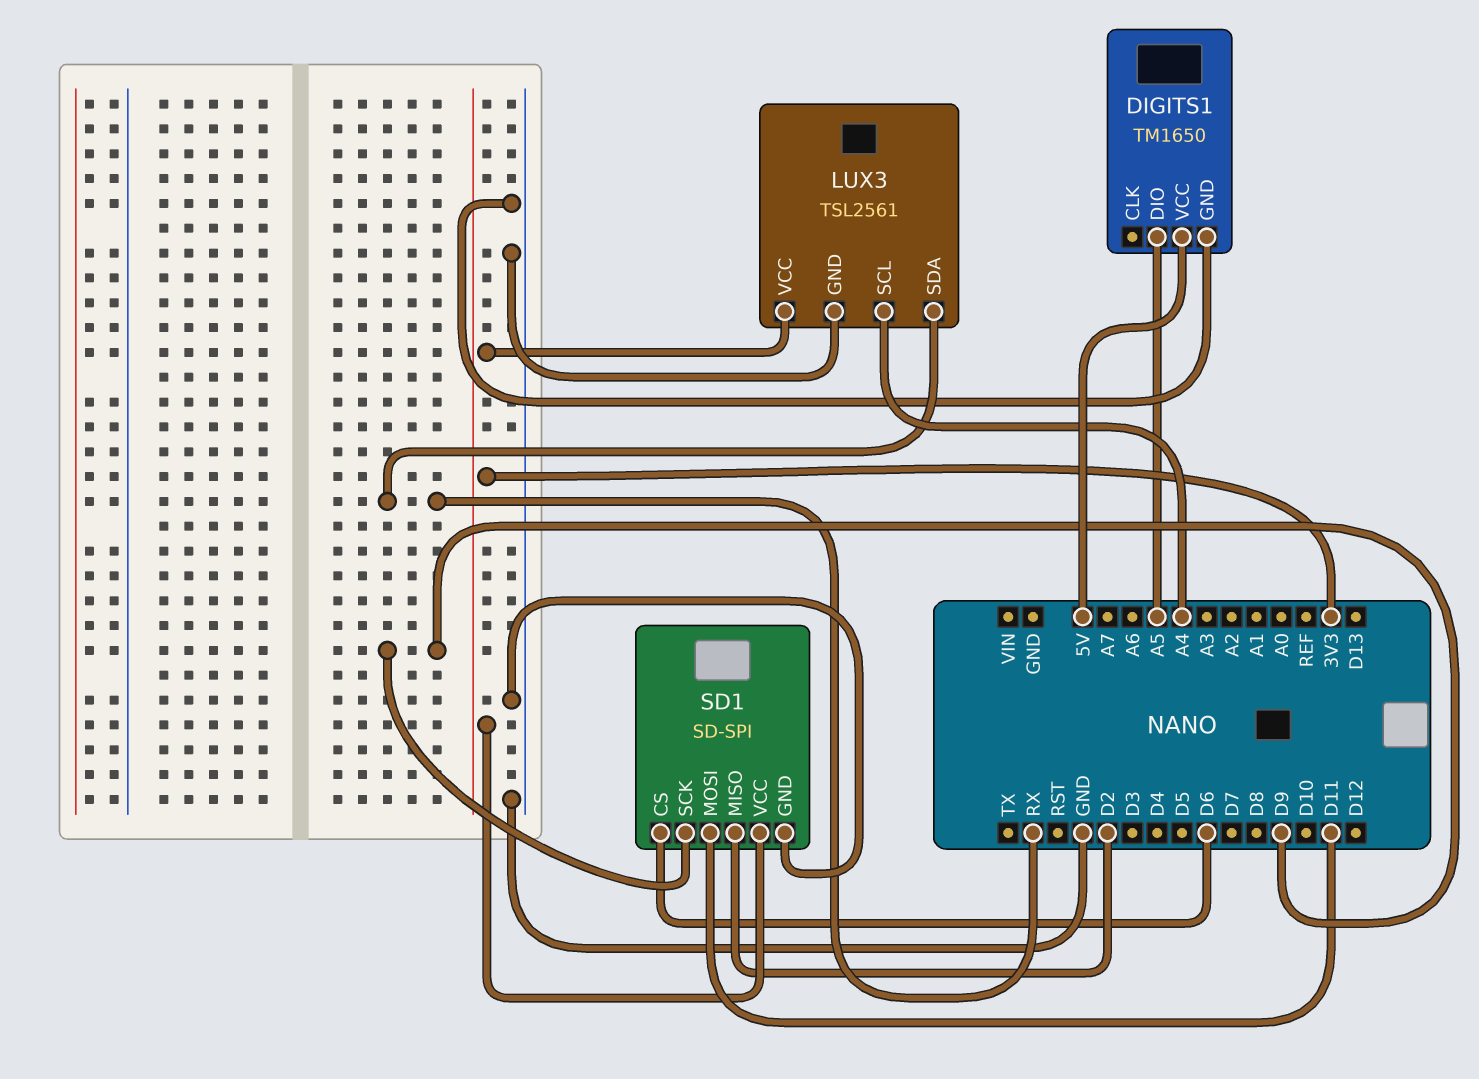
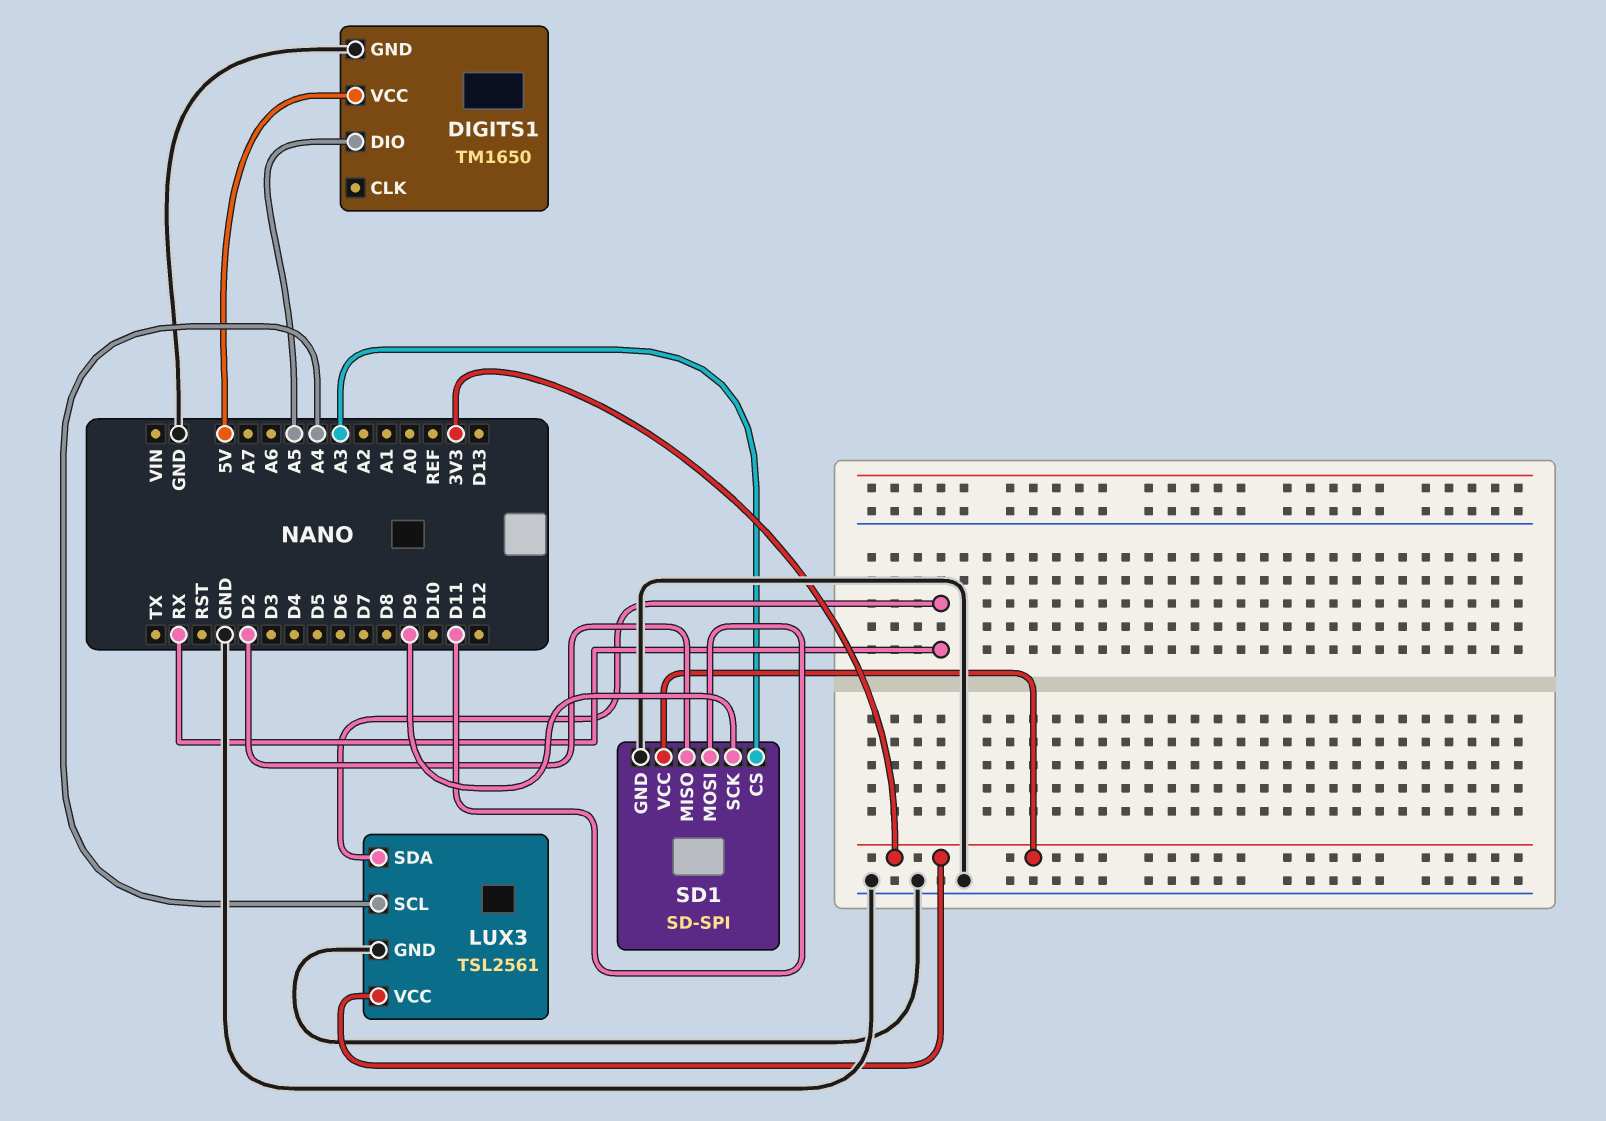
SD1 pin CS: D6 -> A3

